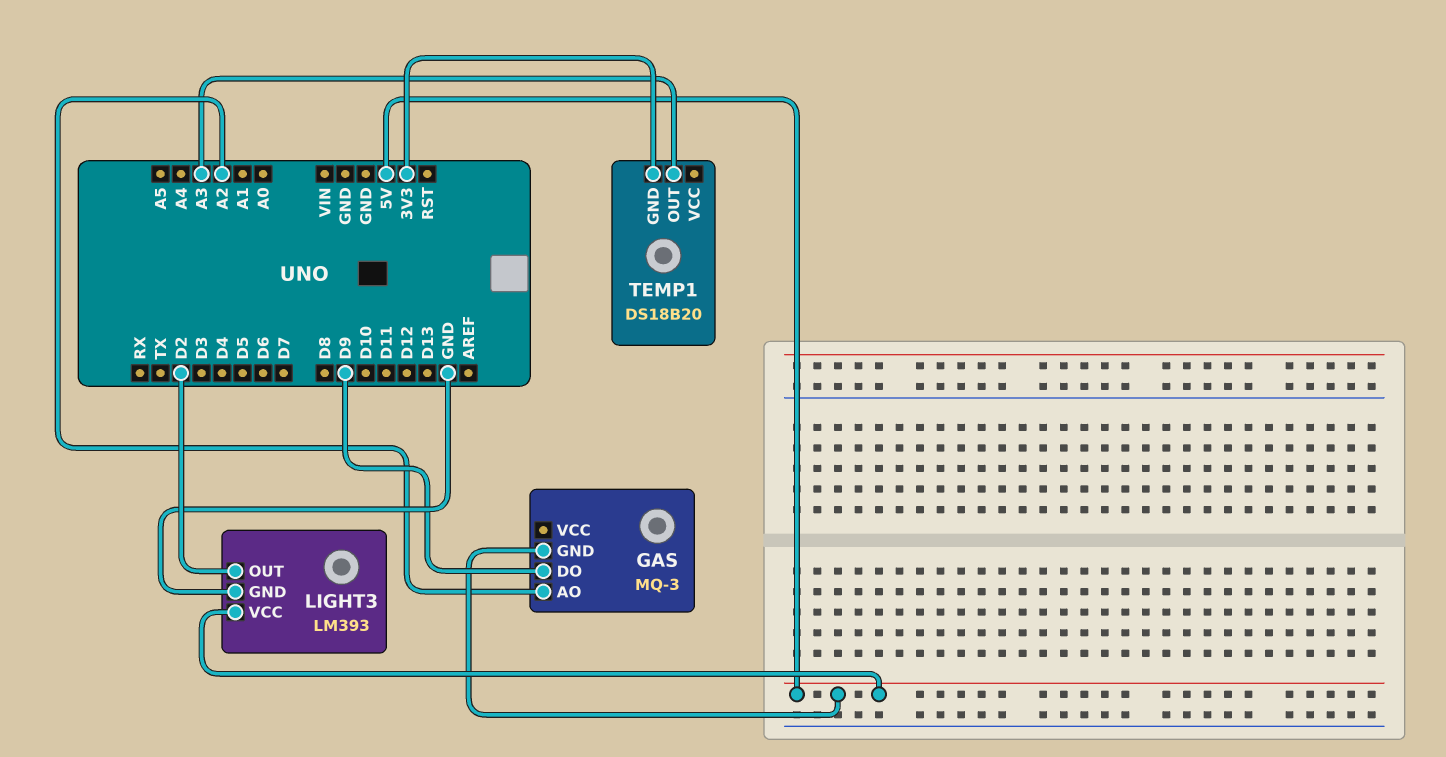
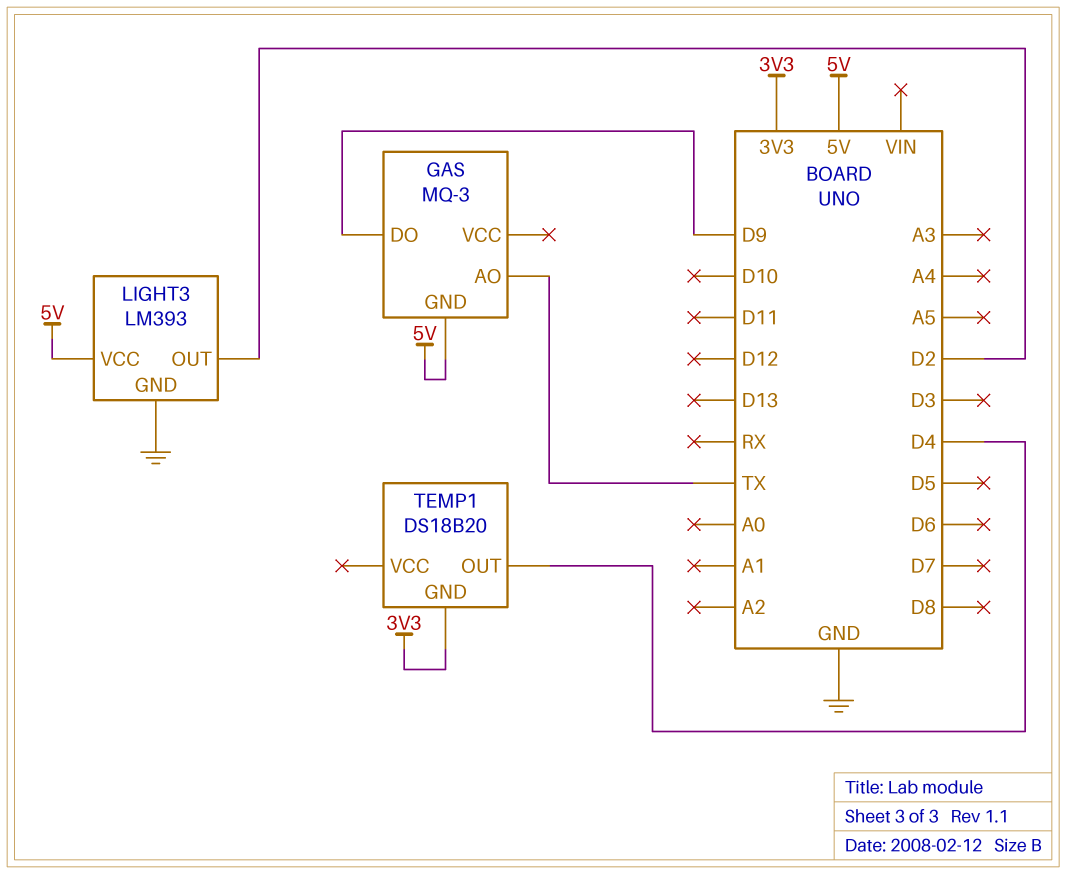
GAS pin AO: A2 -> TX
TEMP1 pin OUT: A3 -> D4

